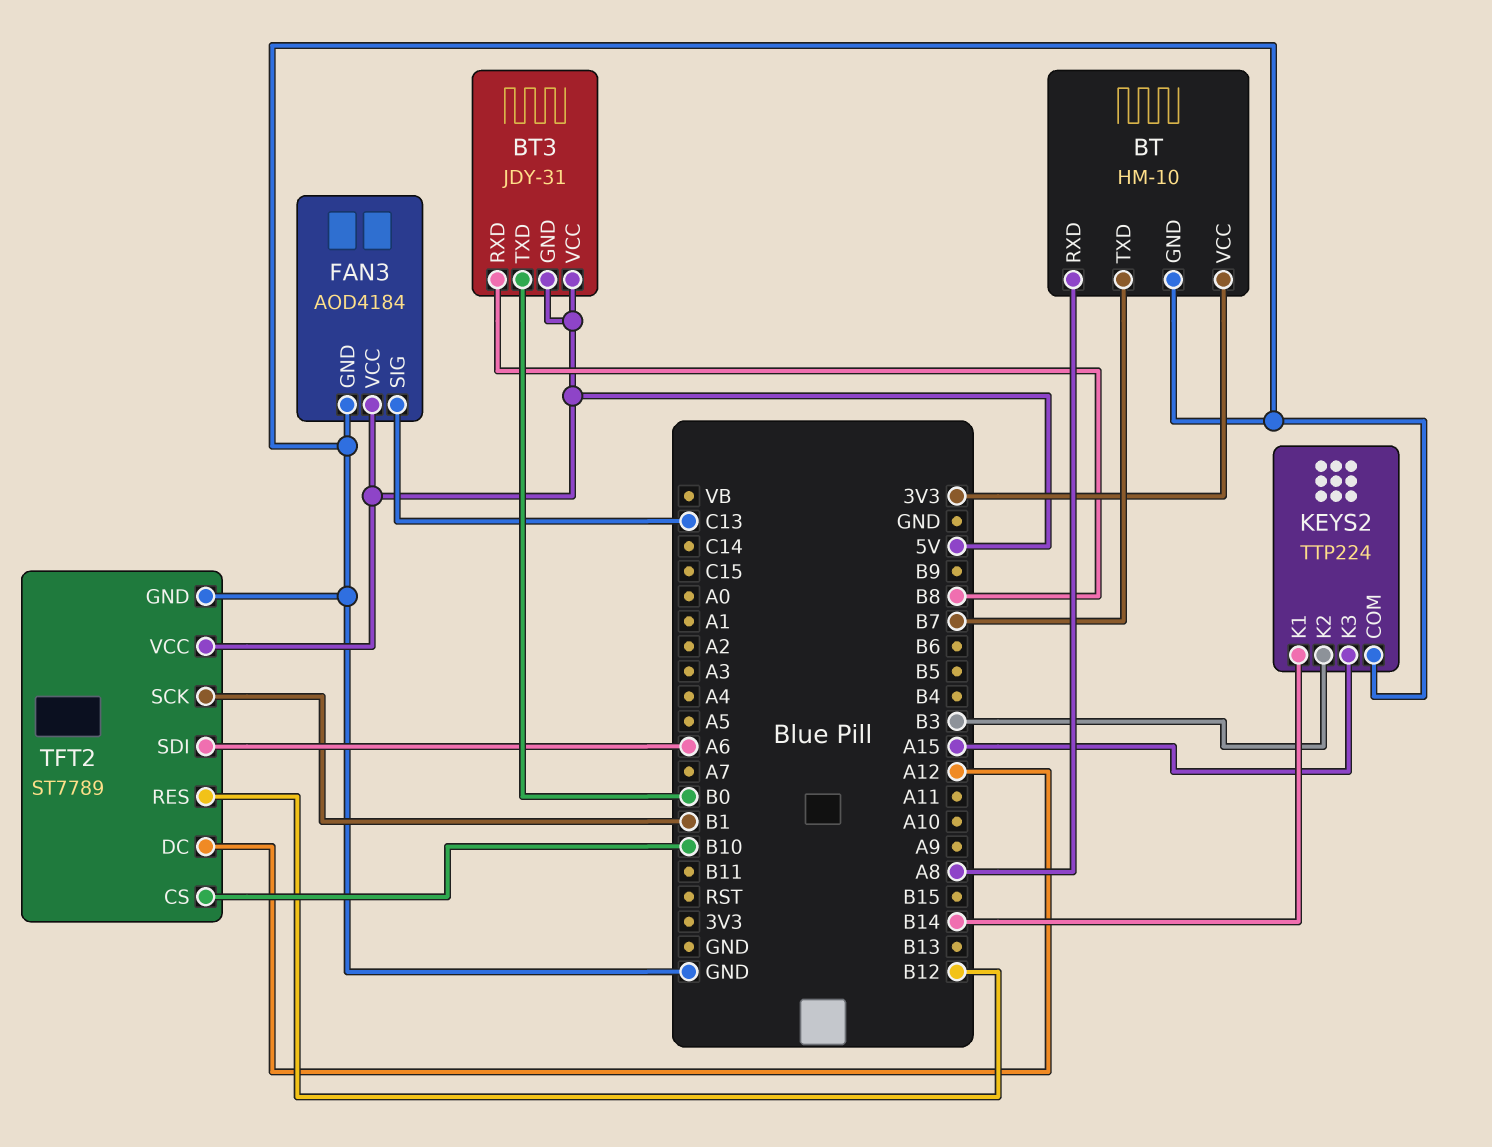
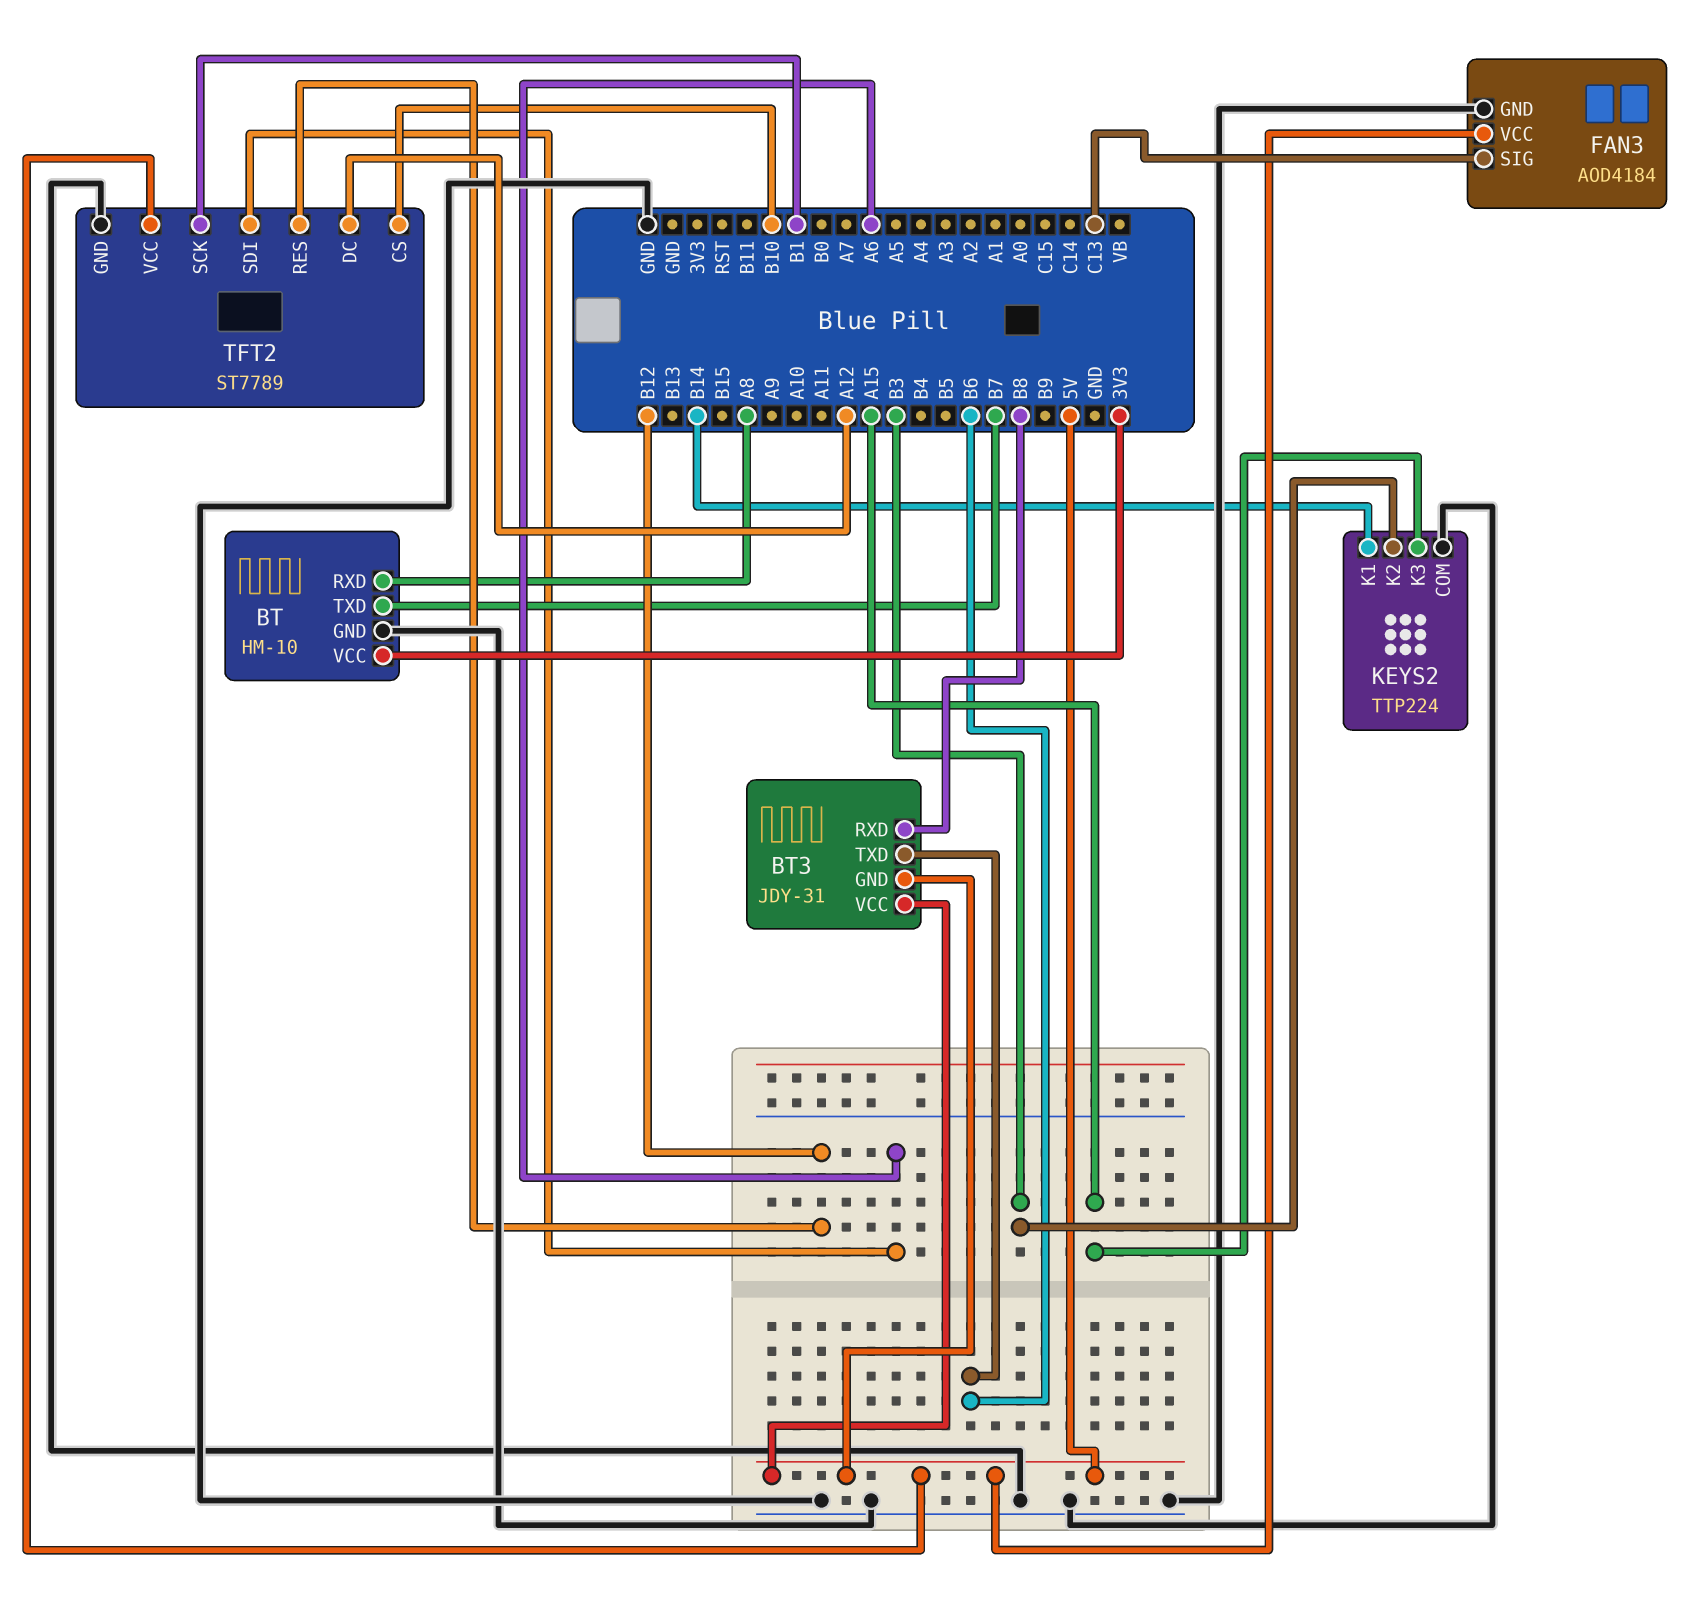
BT3 pin TXD: B0 -> B6

